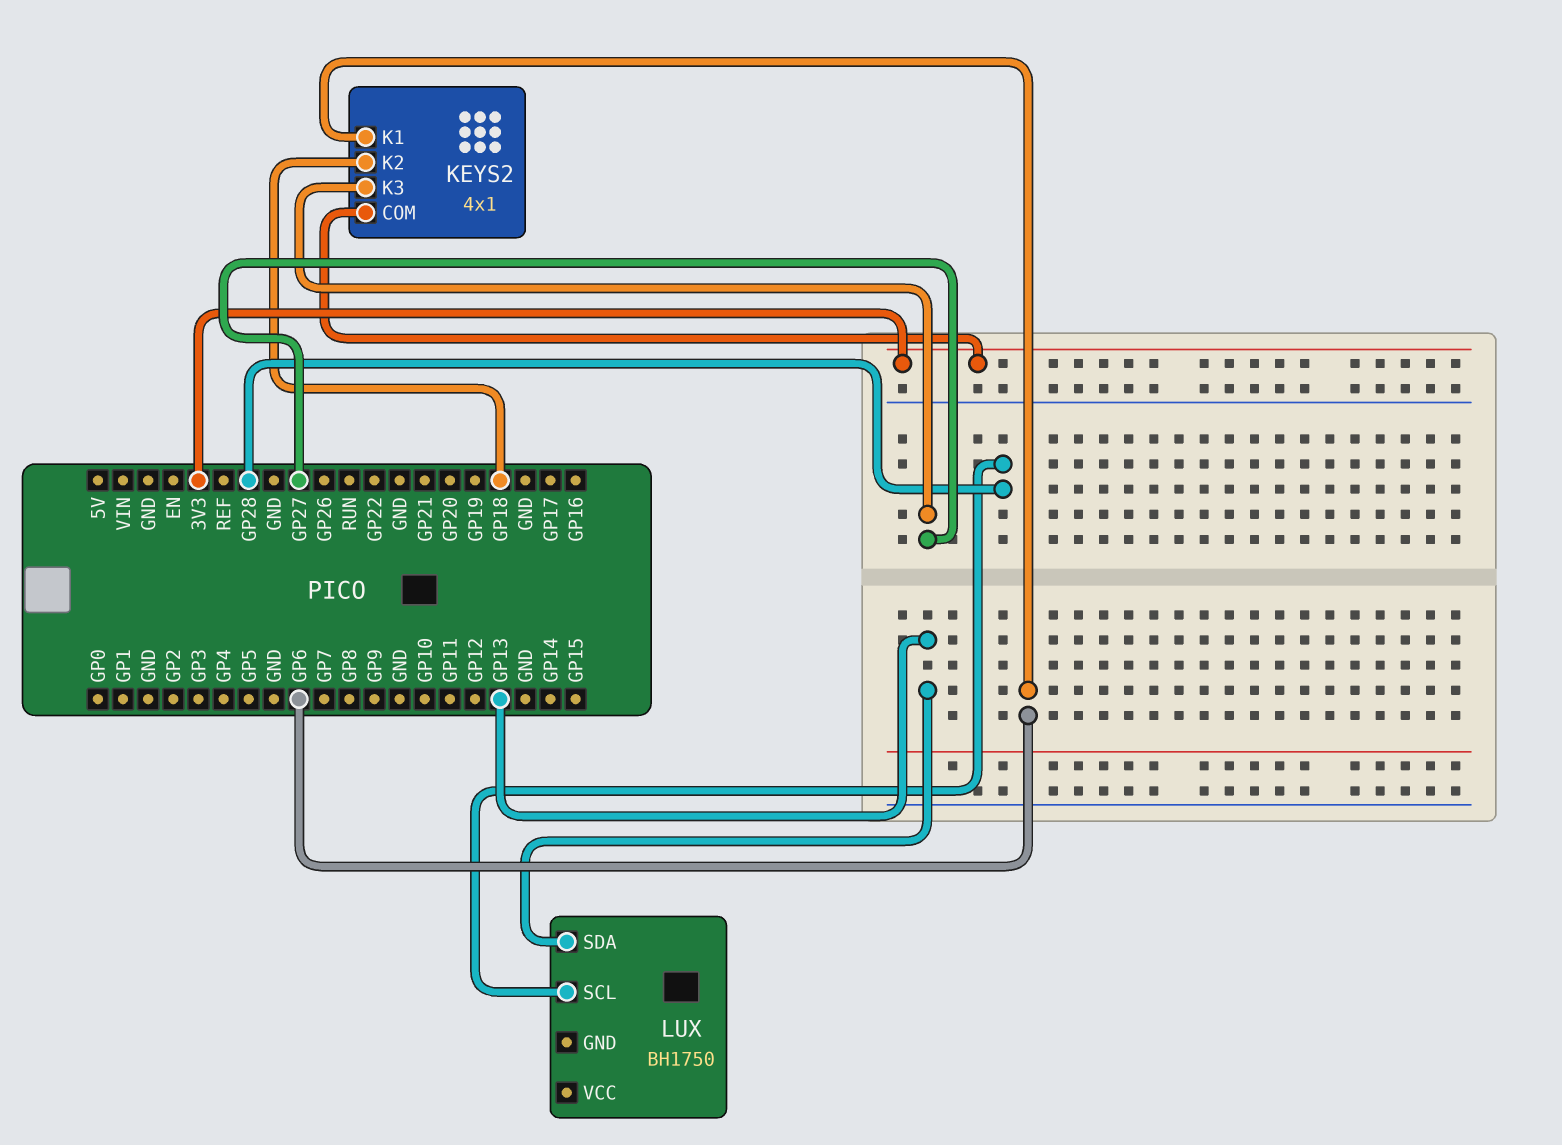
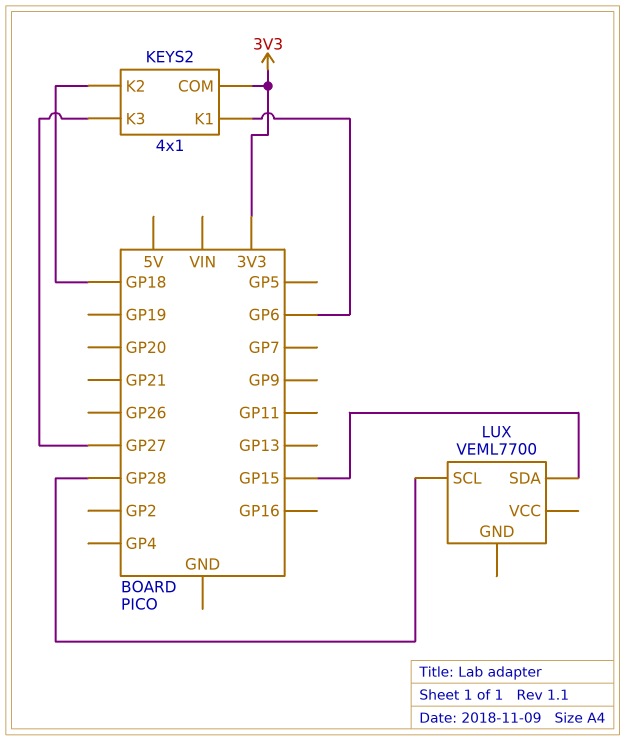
LUX: BH1750 -> VEML7700
LUX pin SDA: GP13 -> GP15

